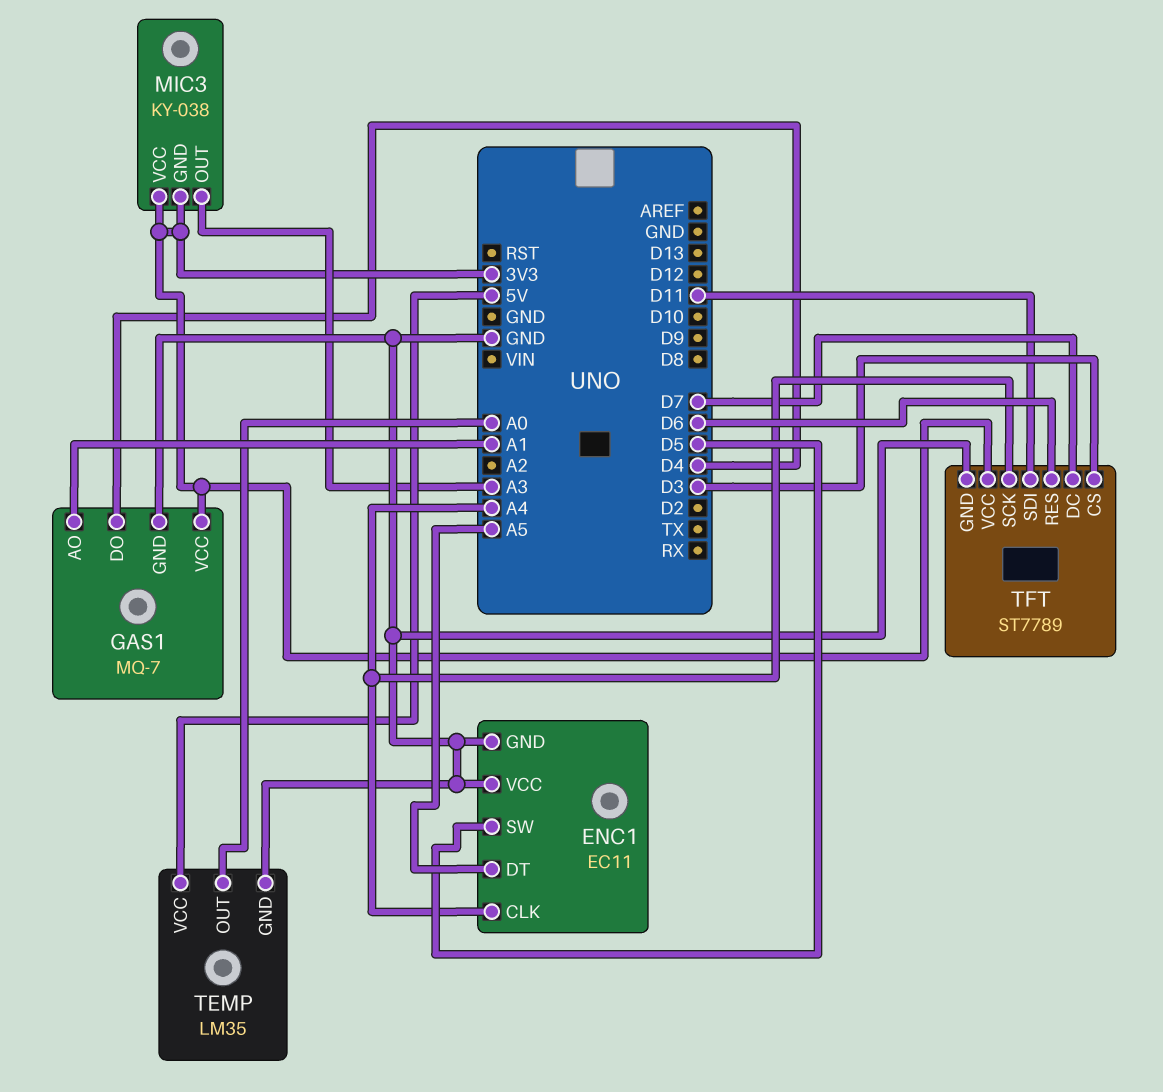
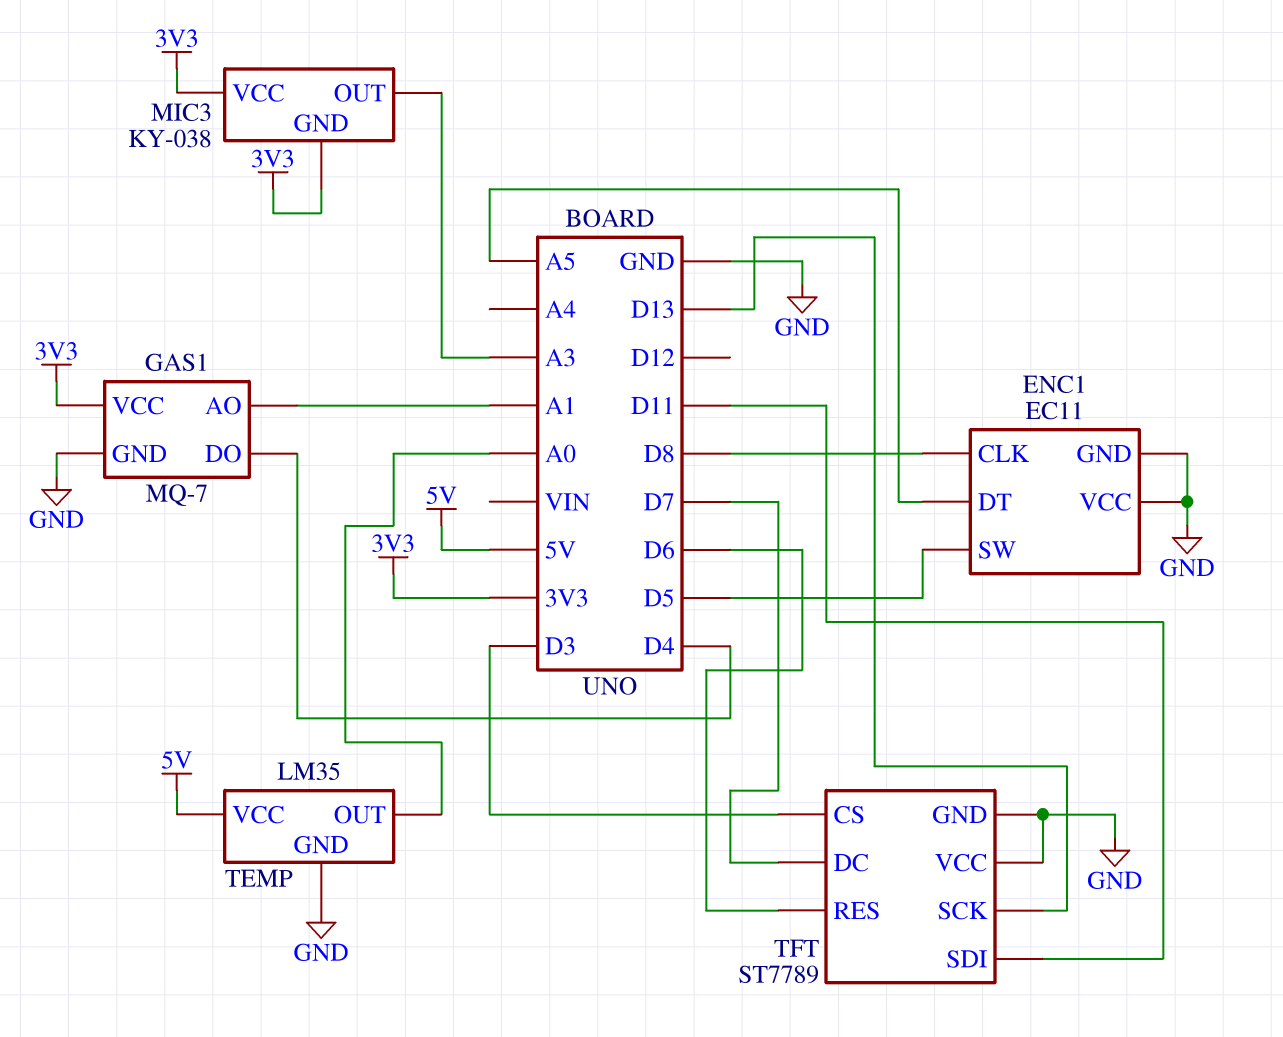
ENC1 pin CLK: A4 -> D8
TFT pin SCK: A4 -> D13
TFT pin VCC: 3V3 -> GND

